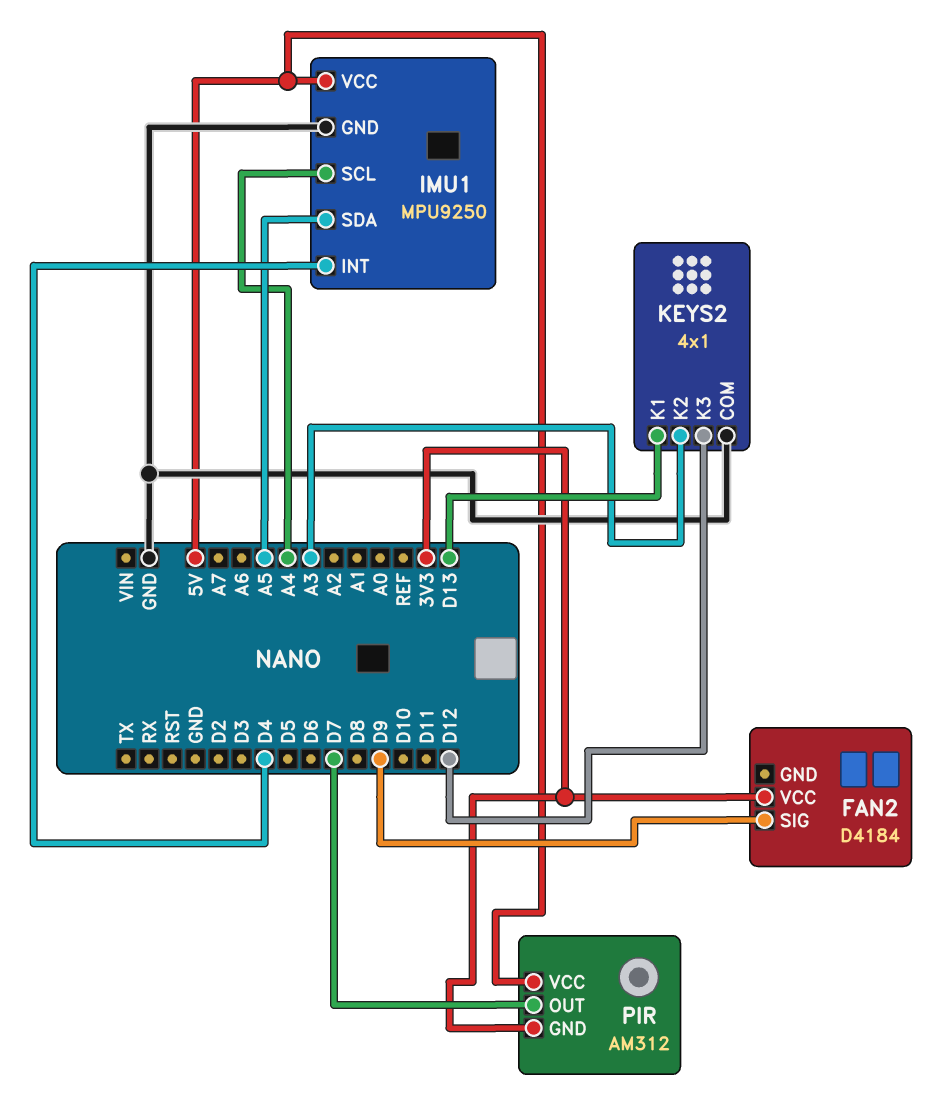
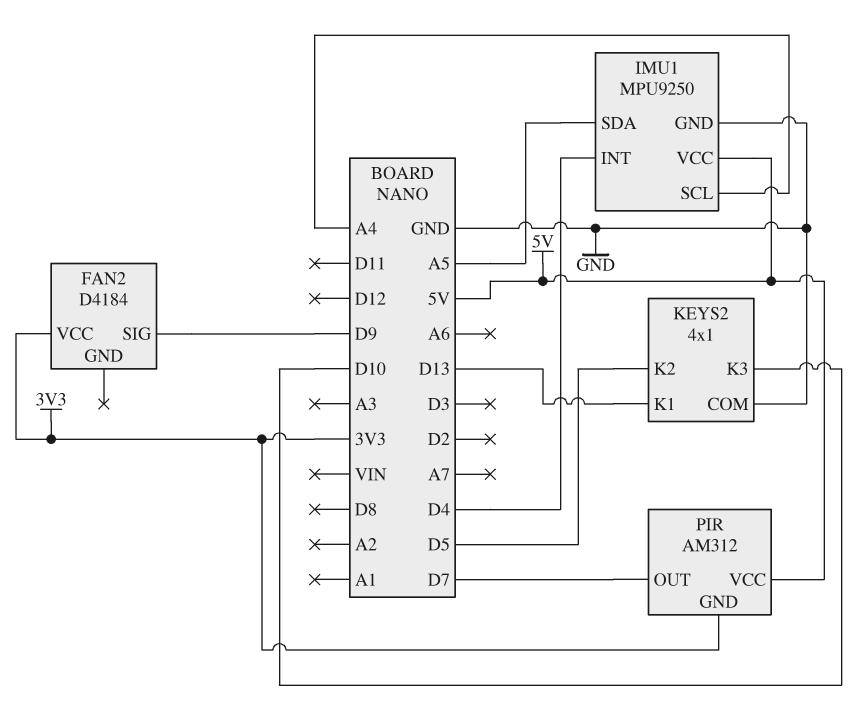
KEYS2 pin K2: A3 -> D5
KEYS2 pin K3: D12 -> D10

